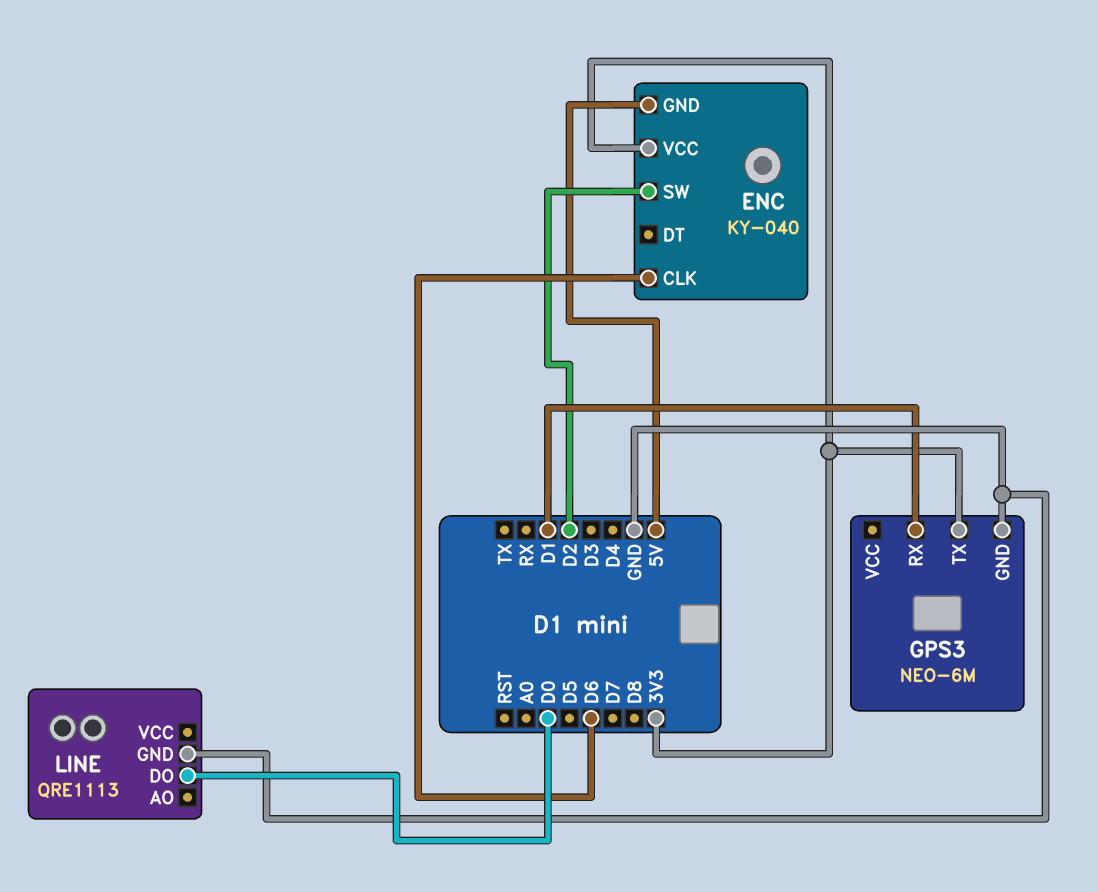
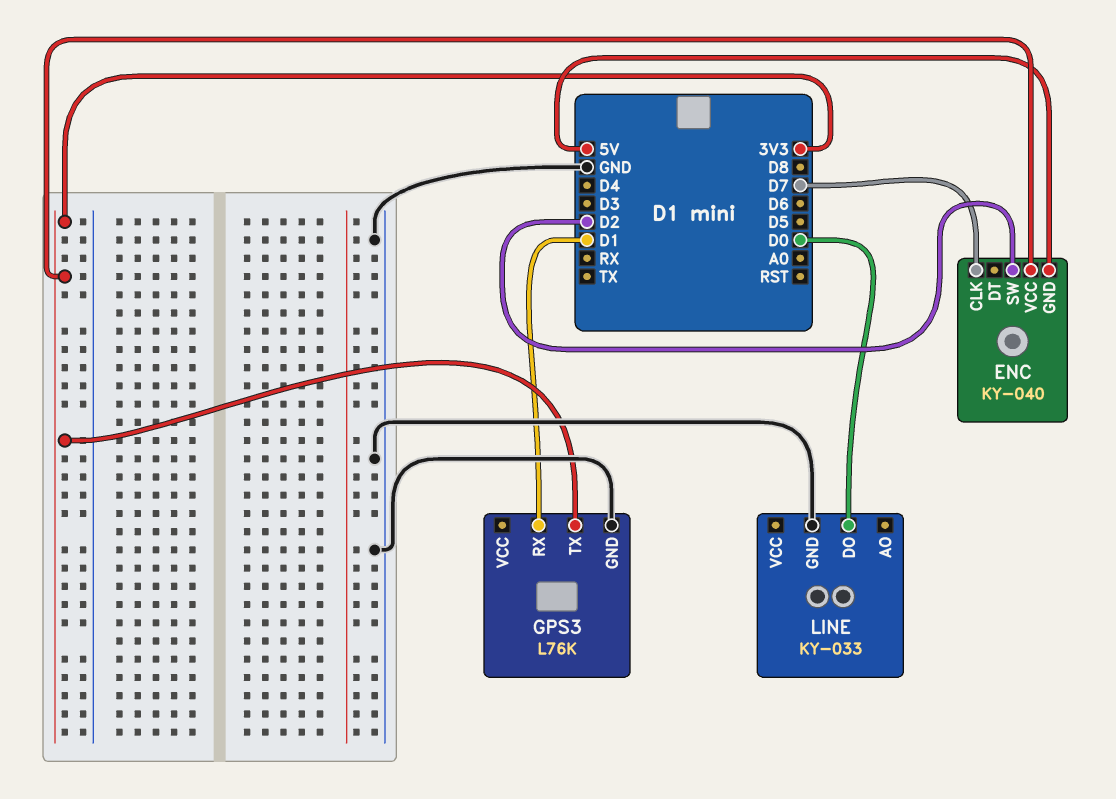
ENC pin CLK: D6 -> D7
GPS3: NEO-6M -> L76K
LINE: QRE1113 -> KY-033

